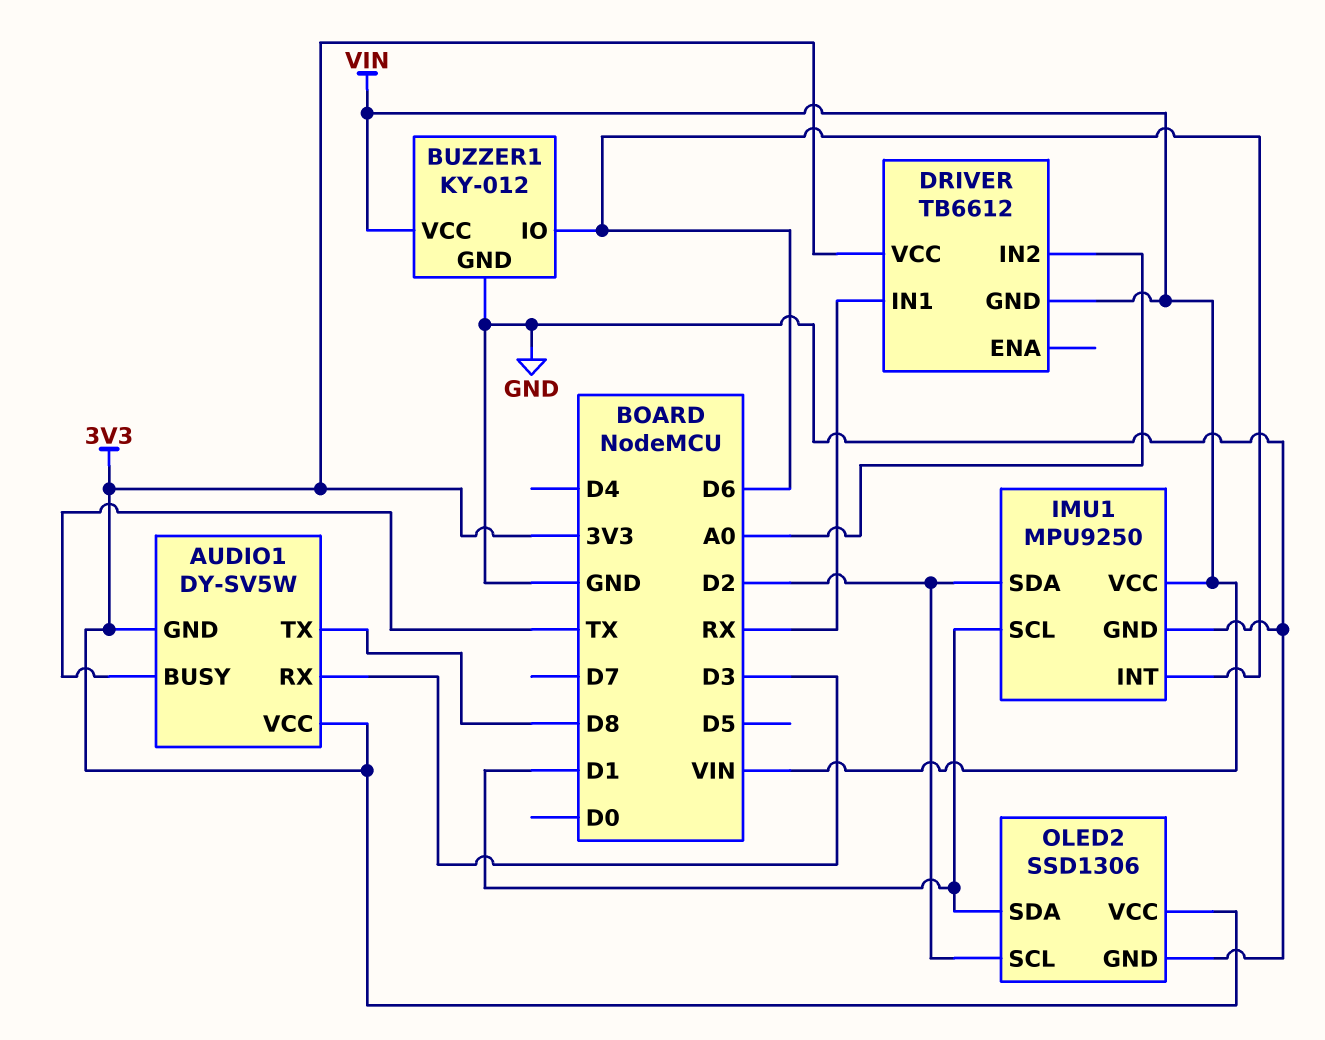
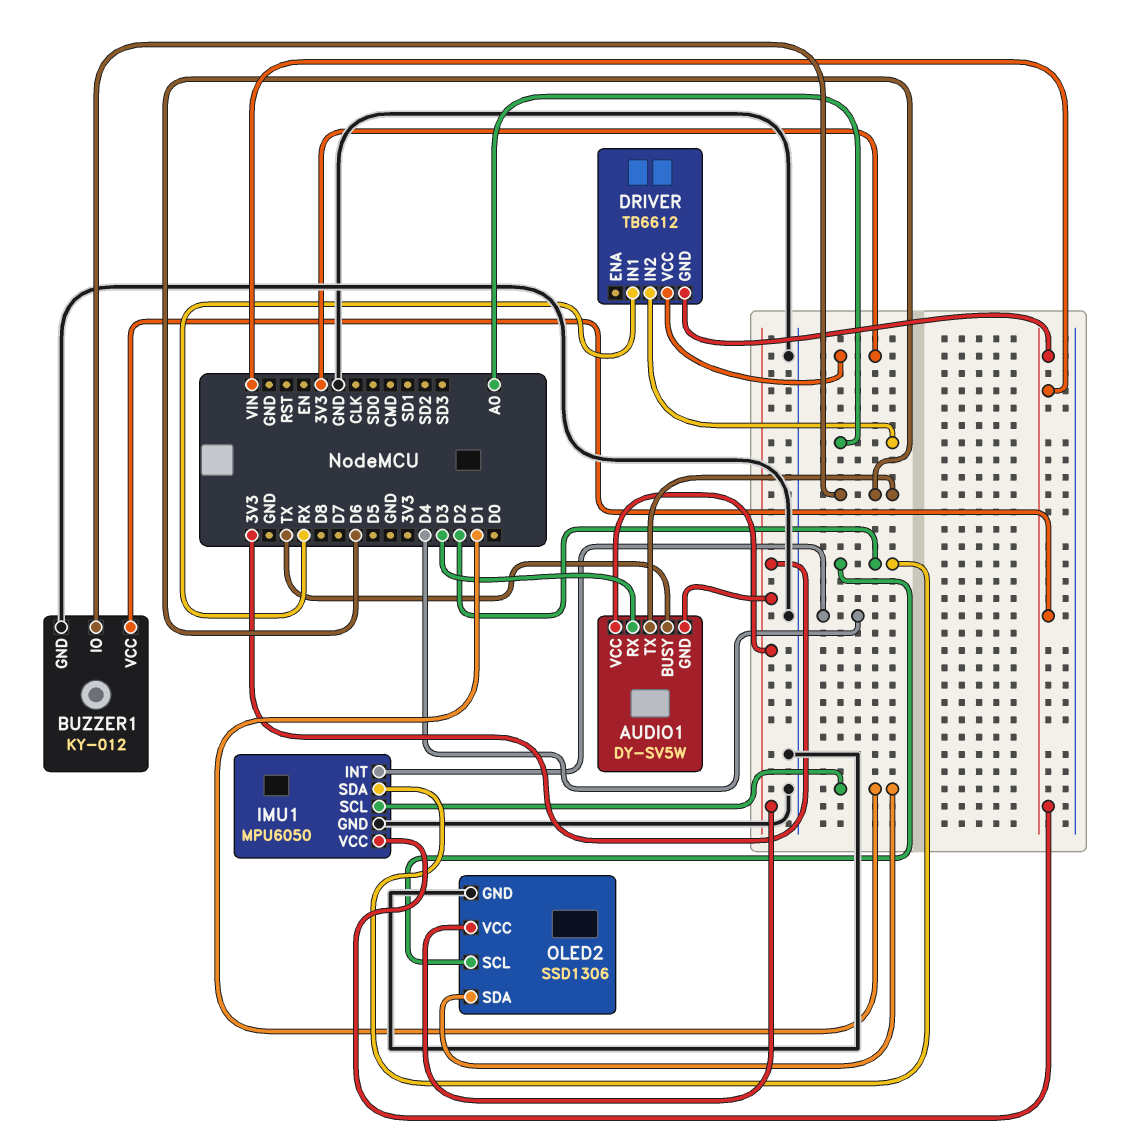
AUDIO1 pin TX: D8 -> D6
IMU1: MPU9250 -> MPU6050
IMU1 pin INT: D6 -> D4

